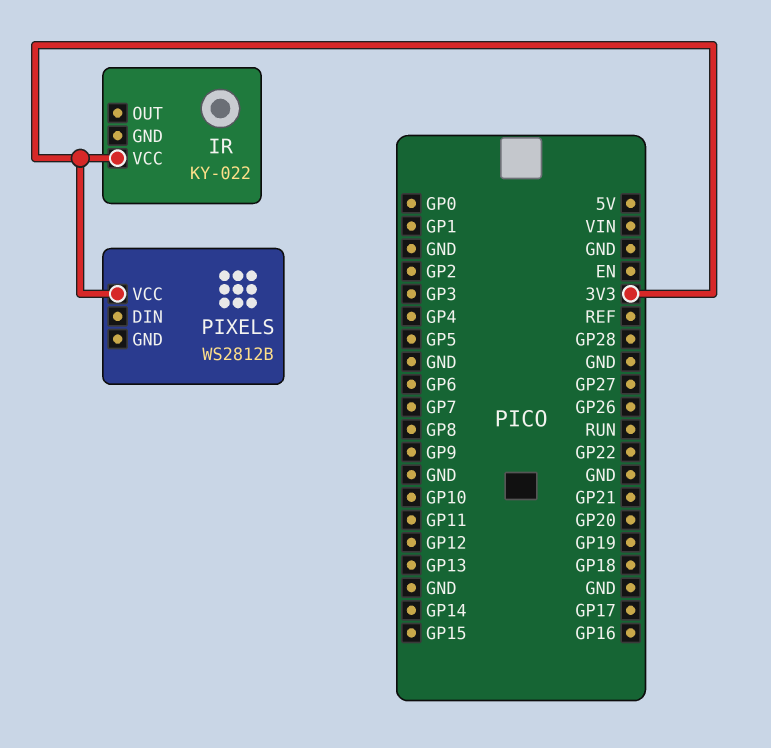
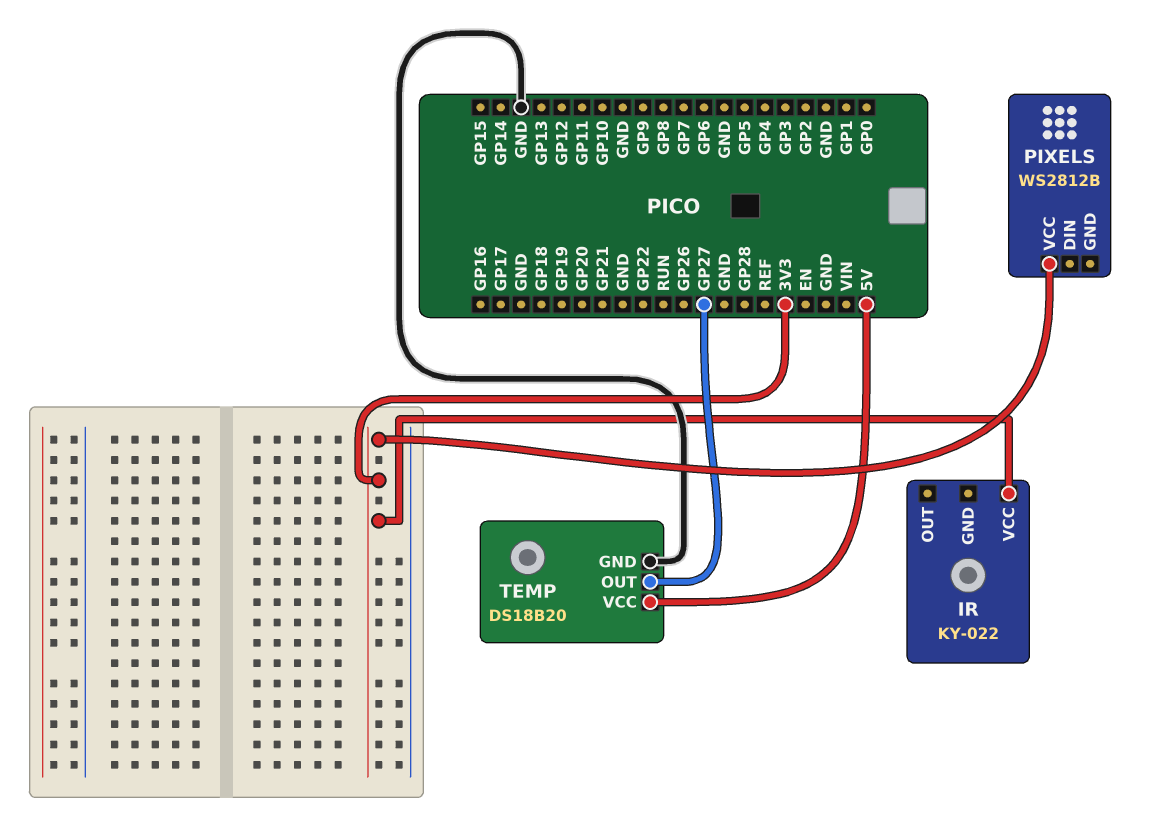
TEMP: none -> DS18B20
TEMP pin GND: none -> GND
TEMP pin OUT: none -> GP27
TEMP pin VCC: none -> 5V

